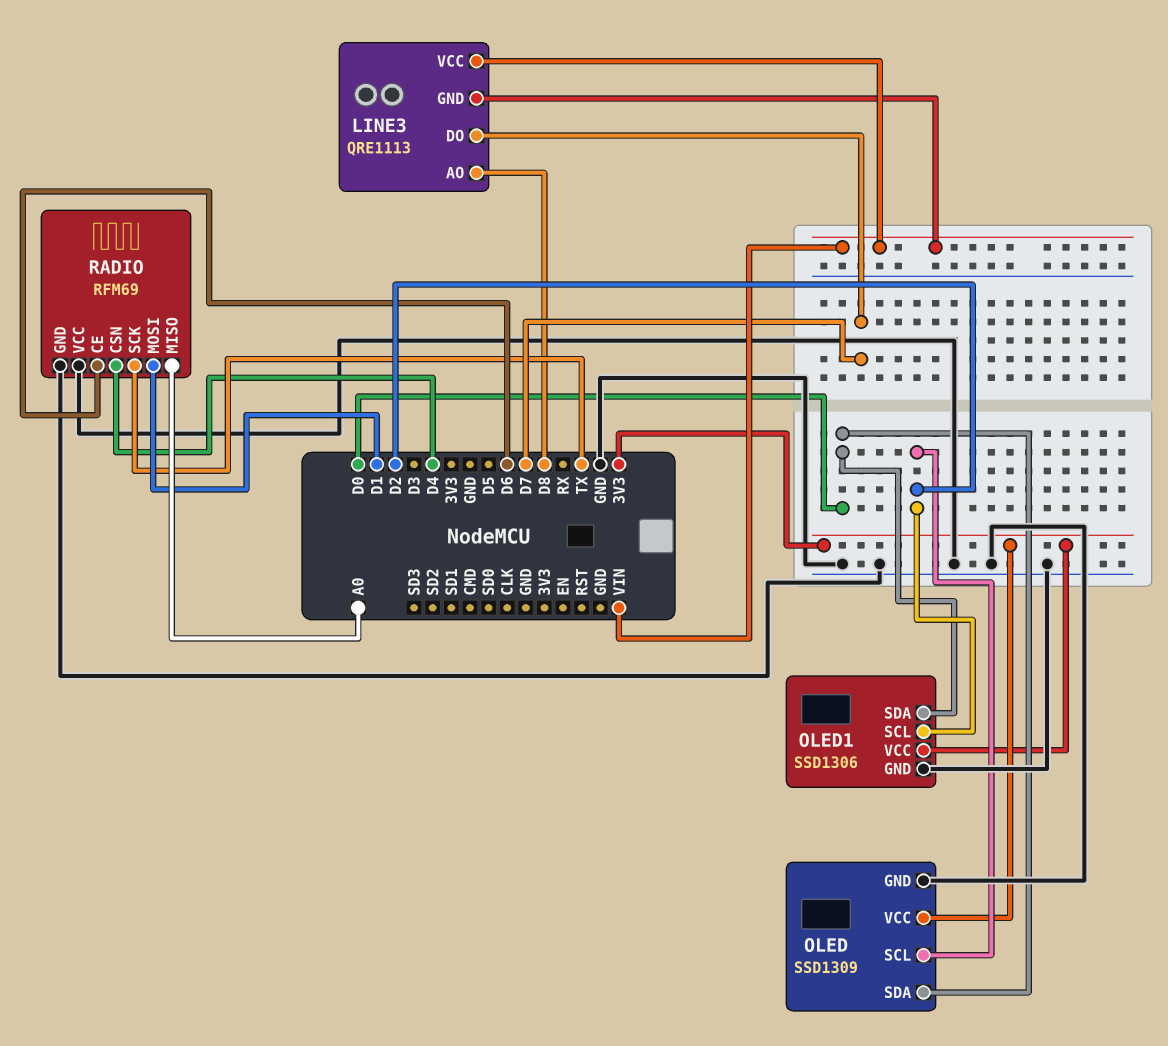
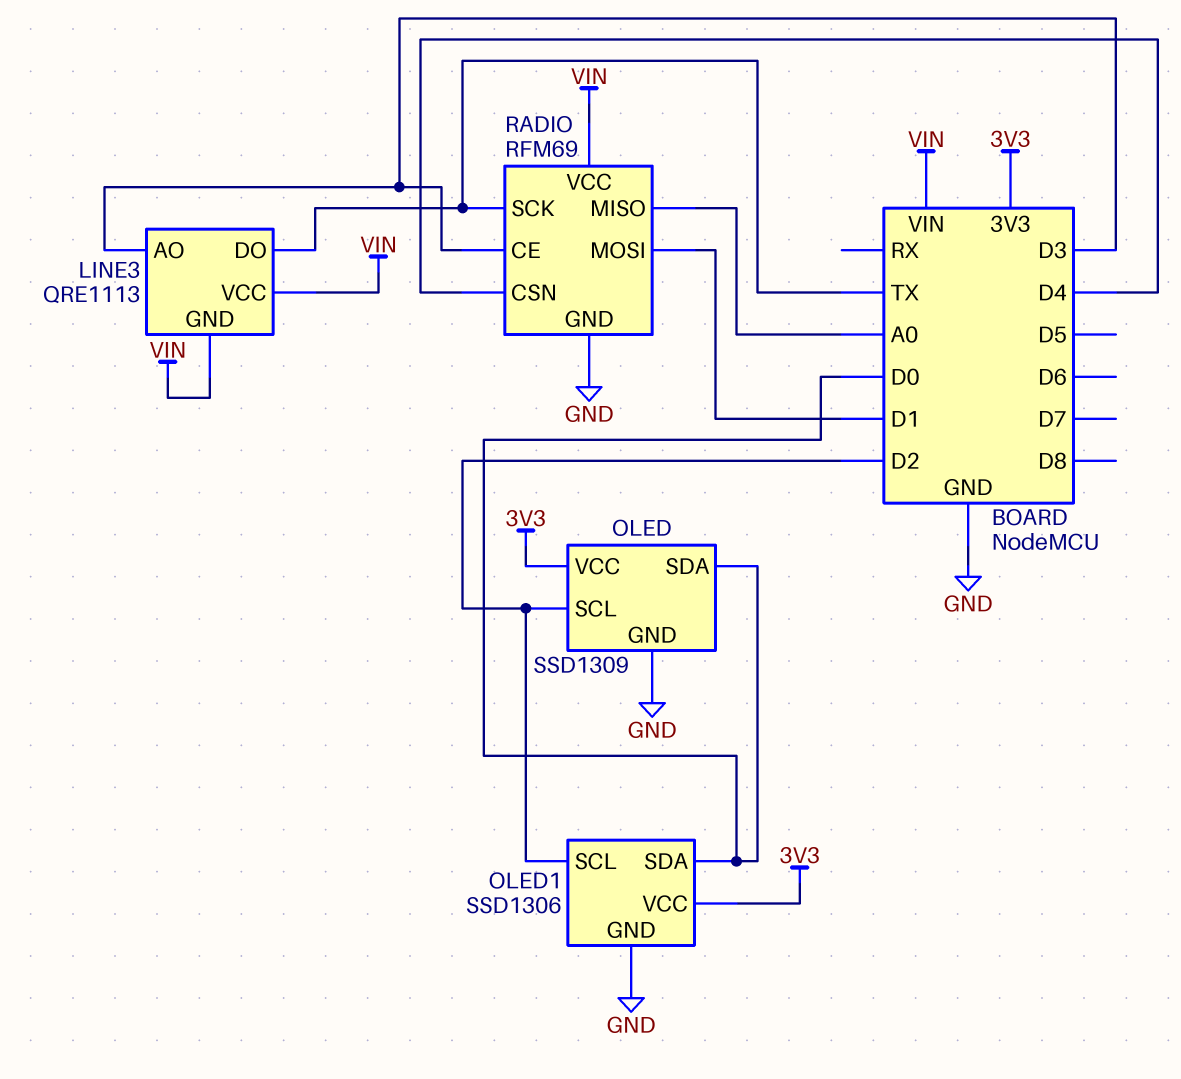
LINE3 pin AO: D8 -> D3
LINE3 pin DO: D7 -> TX
RADIO pin CE: D6 -> D3
RADIO pin VCC: GND -> VIN

